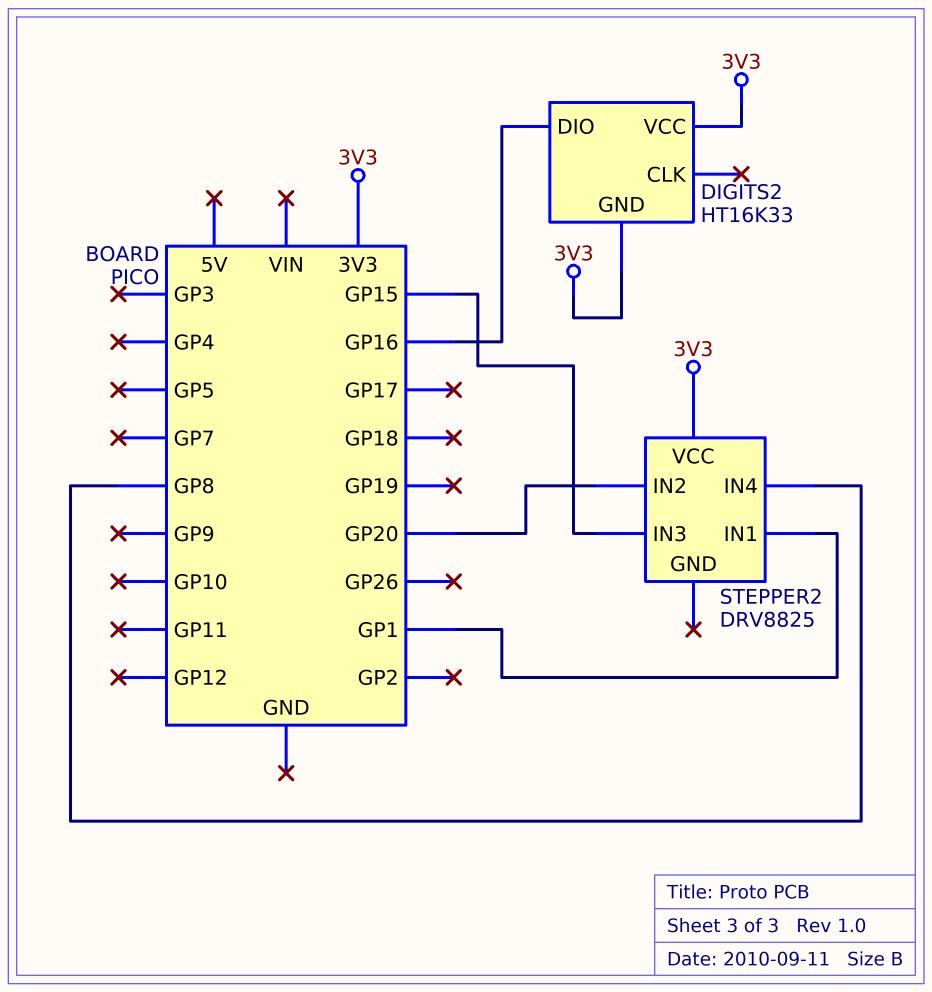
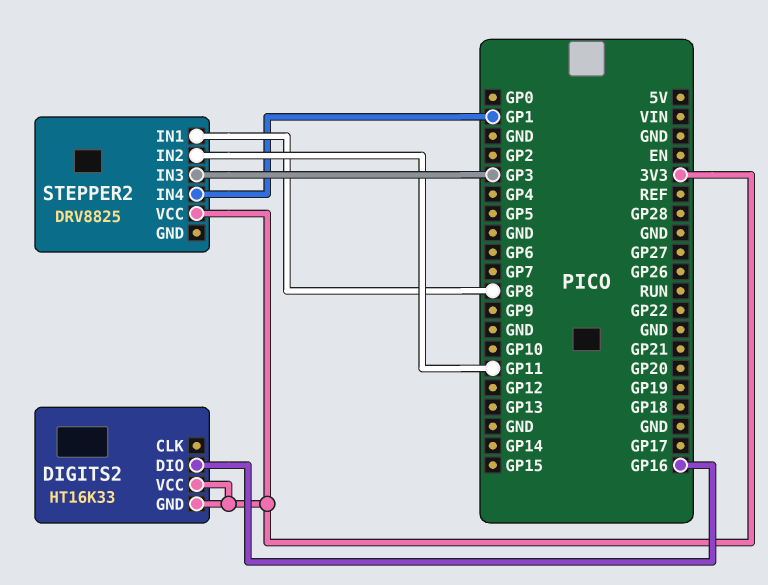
STEPPER2 pin IN1: GP1 -> GP8
STEPPER2 pin IN2: GP20 -> GP11
STEPPER2 pin IN3: GP15 -> GP3
STEPPER2 pin IN4: GP8 -> GP1

